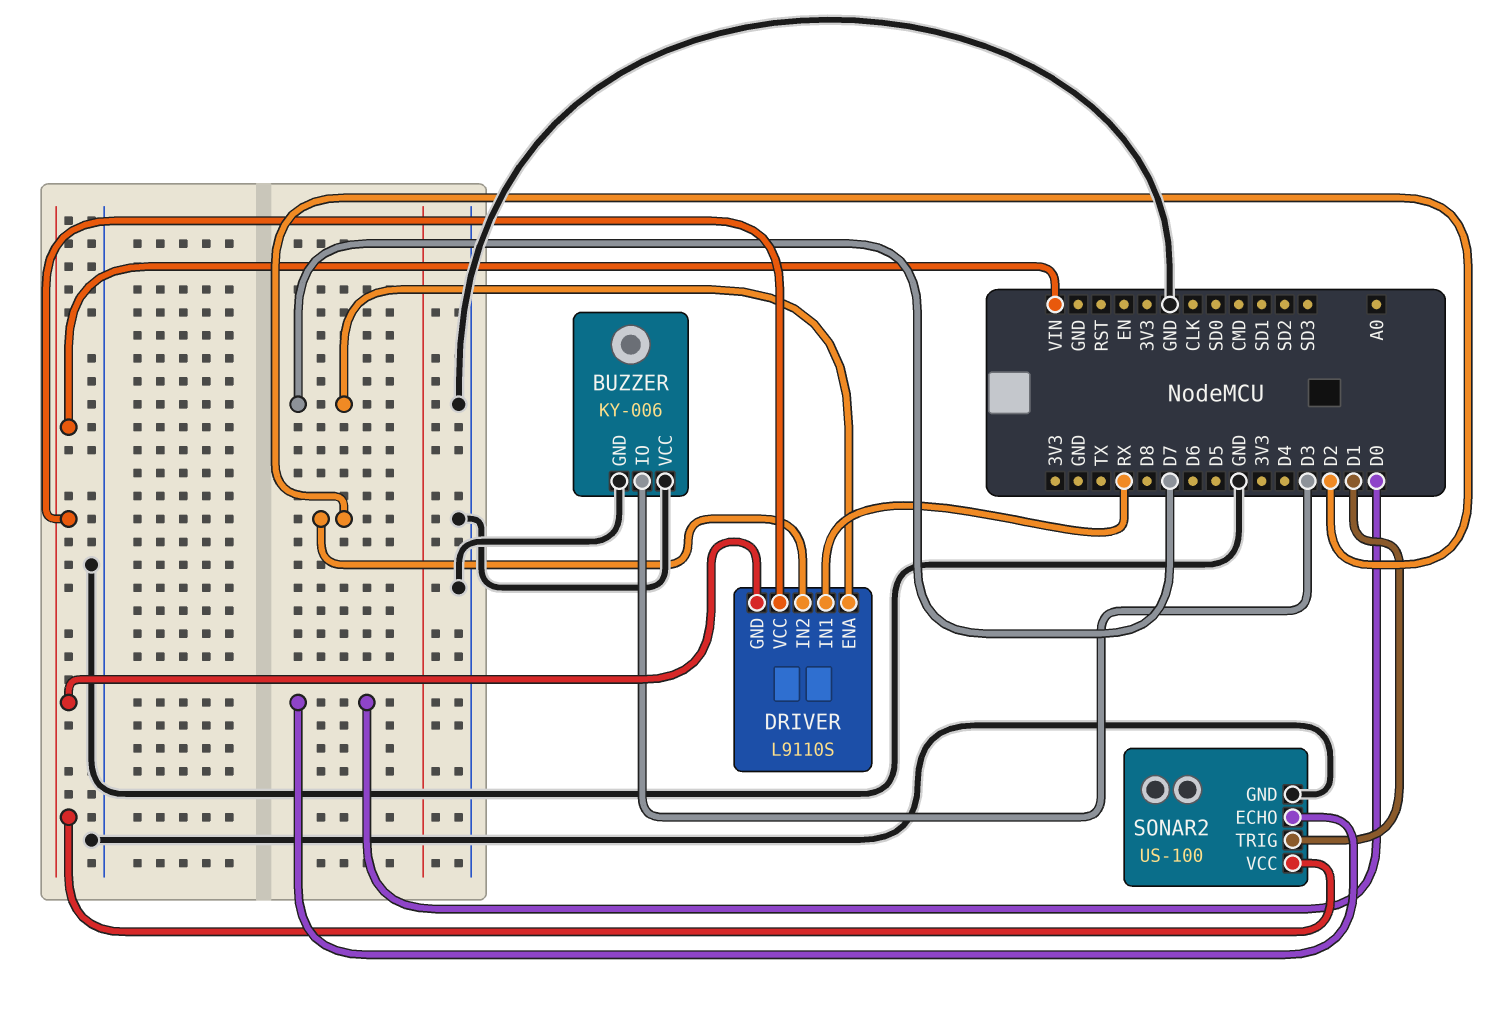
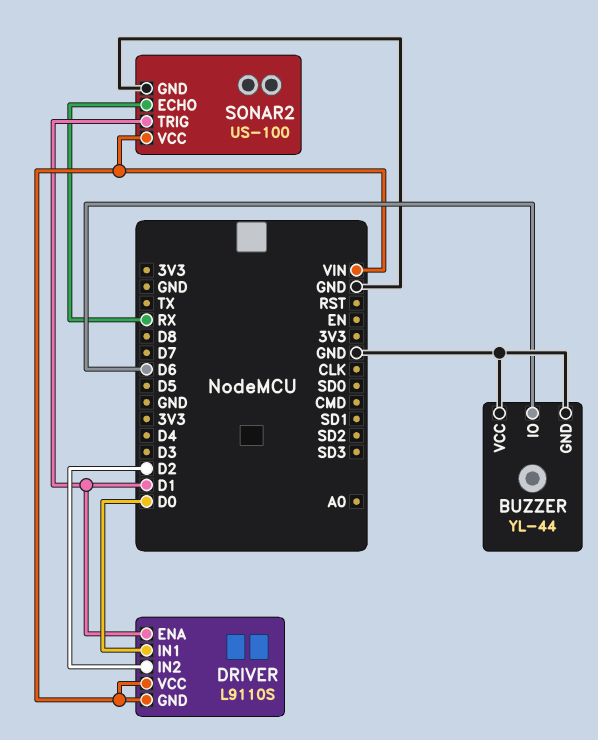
BUZZER: KY-006 -> YL-44
BUZZER pin IO: D3 -> D6
DRIVER pin ENA: D7 -> D1
DRIVER pin IN1: RX -> D0
SONAR2 pin ECHO: D0 -> RX

